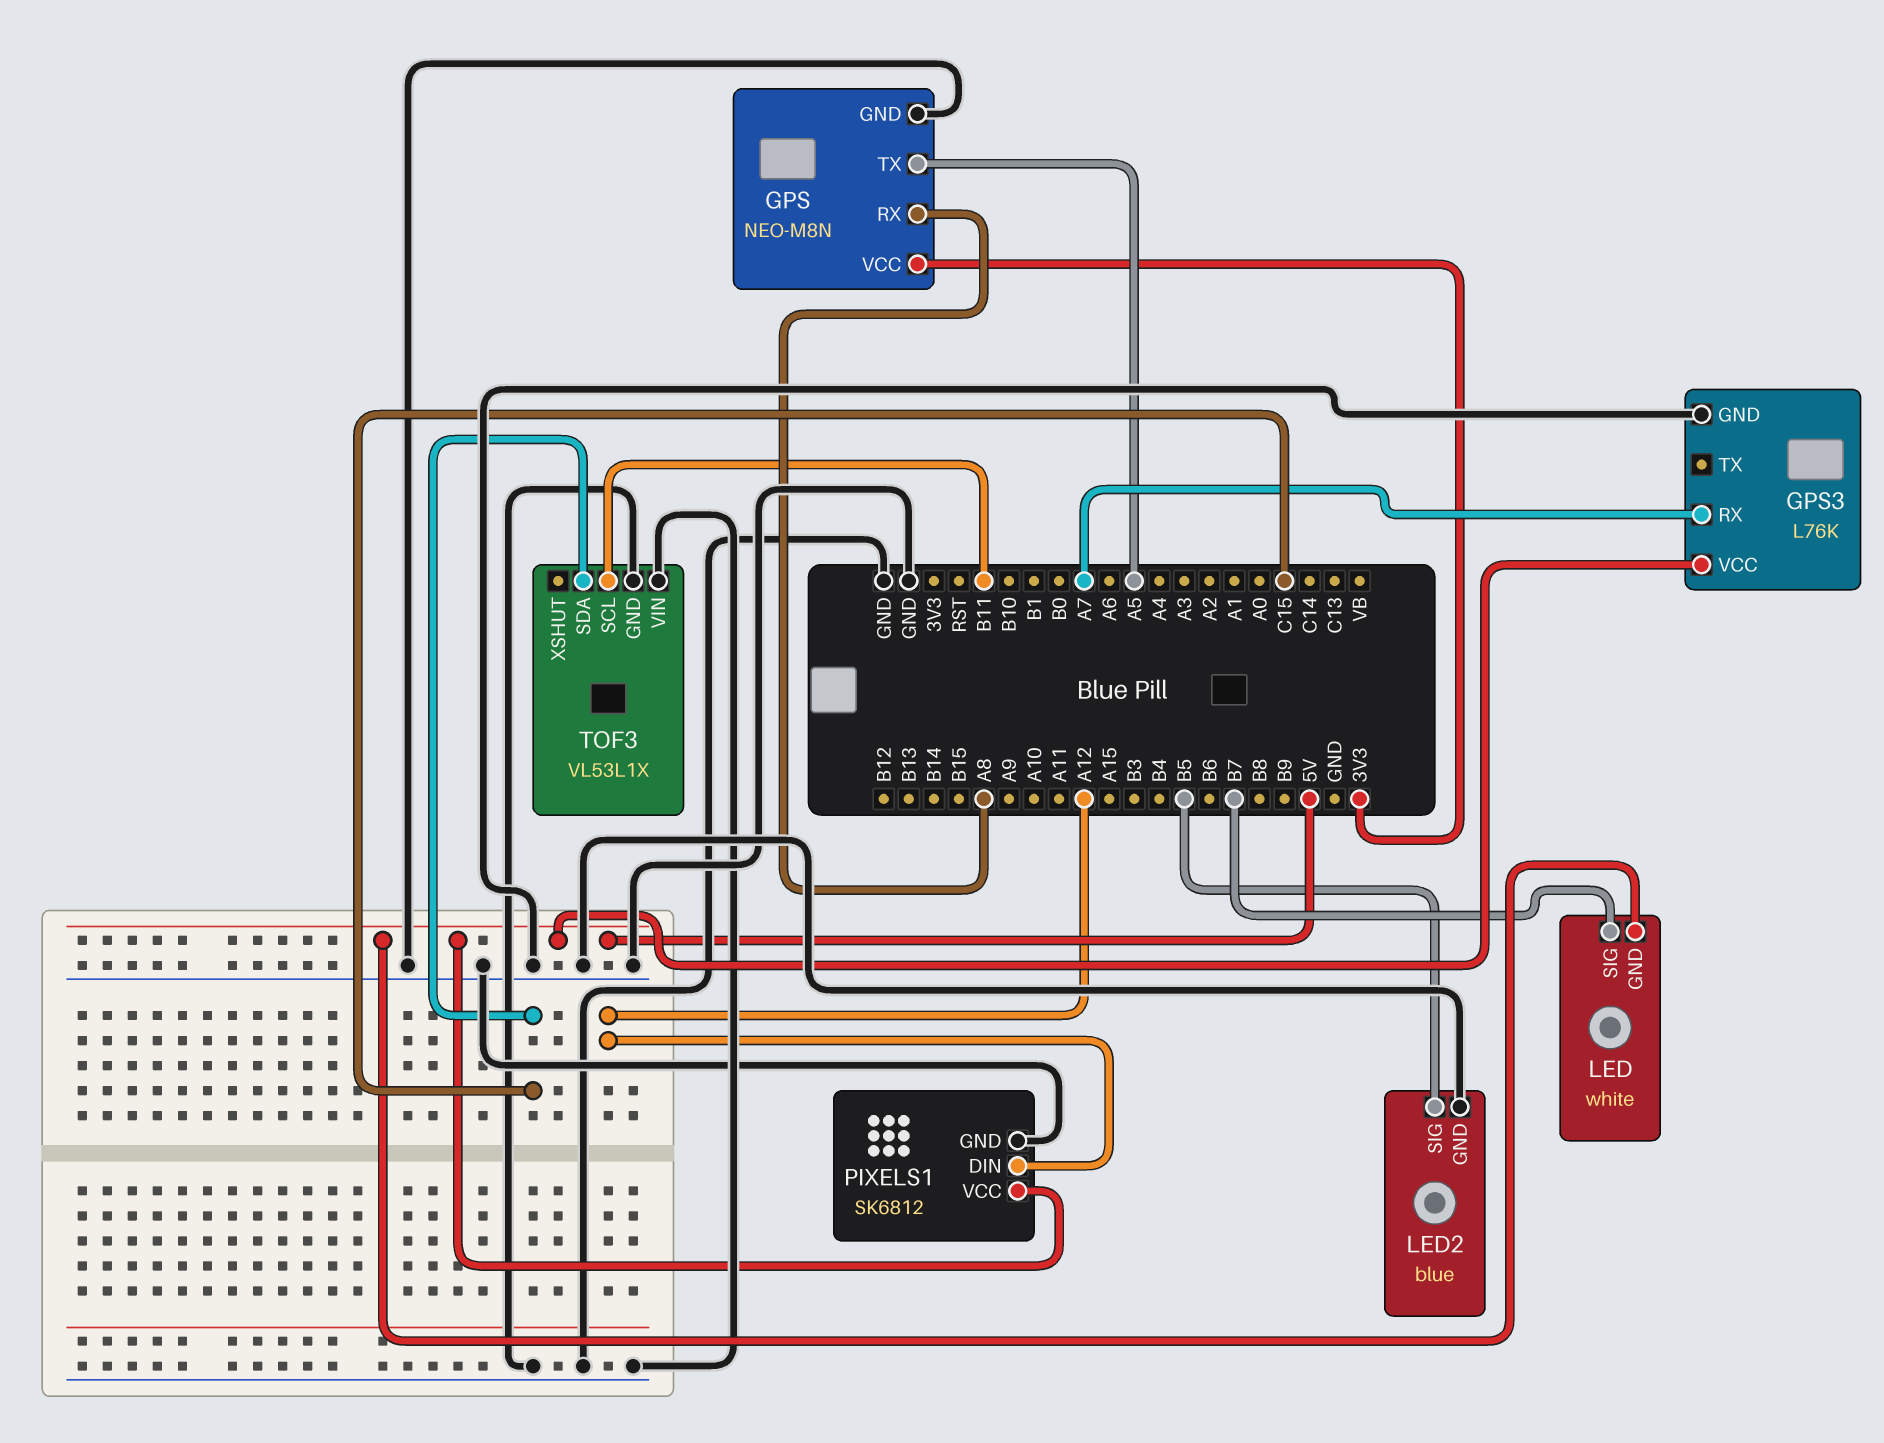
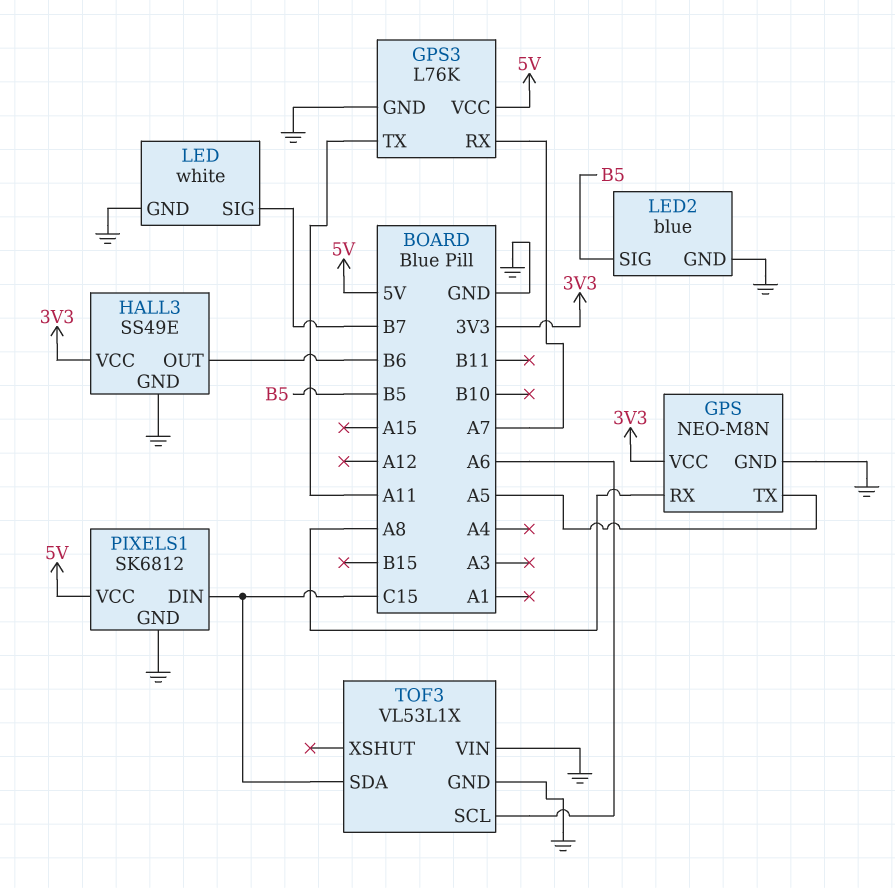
GPS3 pin TX: none -> A11
HALL3: none -> SS49E
HALL3 pin GND: none -> GND
HALL3 pin OUT: none -> B6
HALL3 pin VCC: none -> 3V3
LED pin GND: 5V -> GND
PIXELS1 pin DIN: A12 -> C15
TOF3 pin SCL: B11 -> A6

